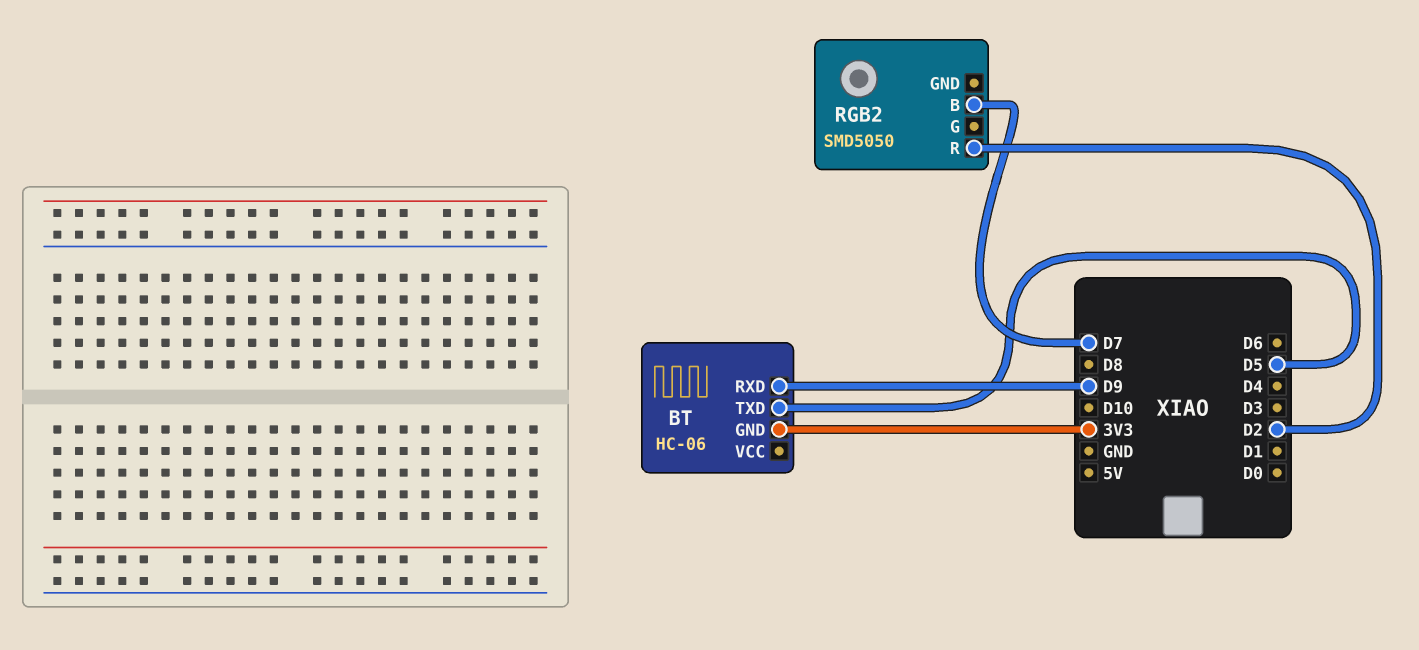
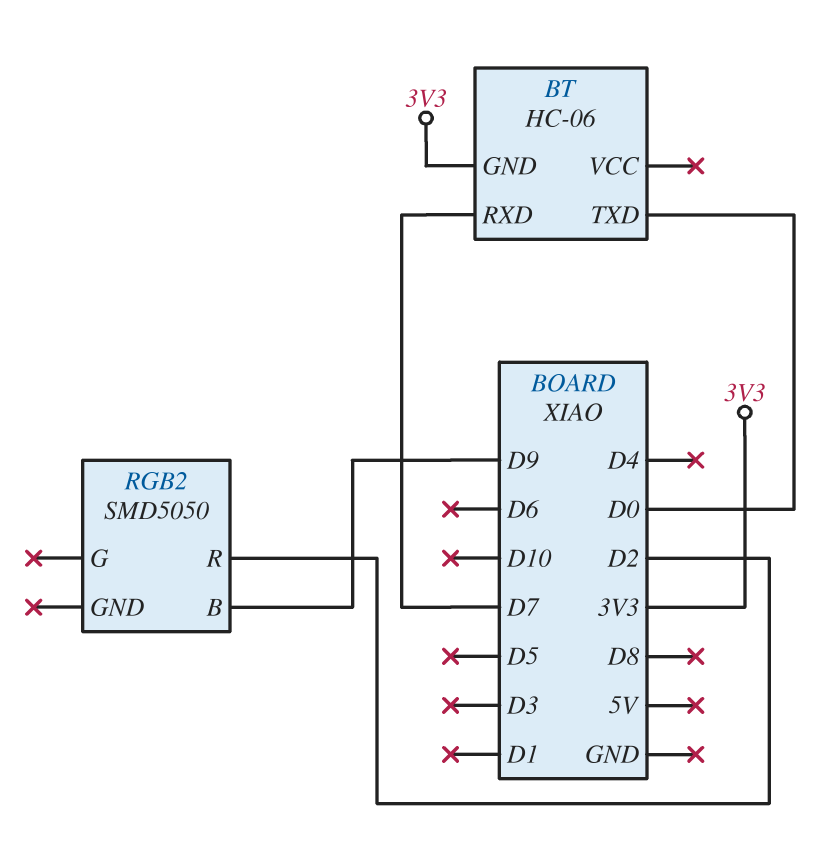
BT pin RXD: D9 -> D7
BT pin TXD: D5 -> D0
RGB2 pin B: D7 -> D9

